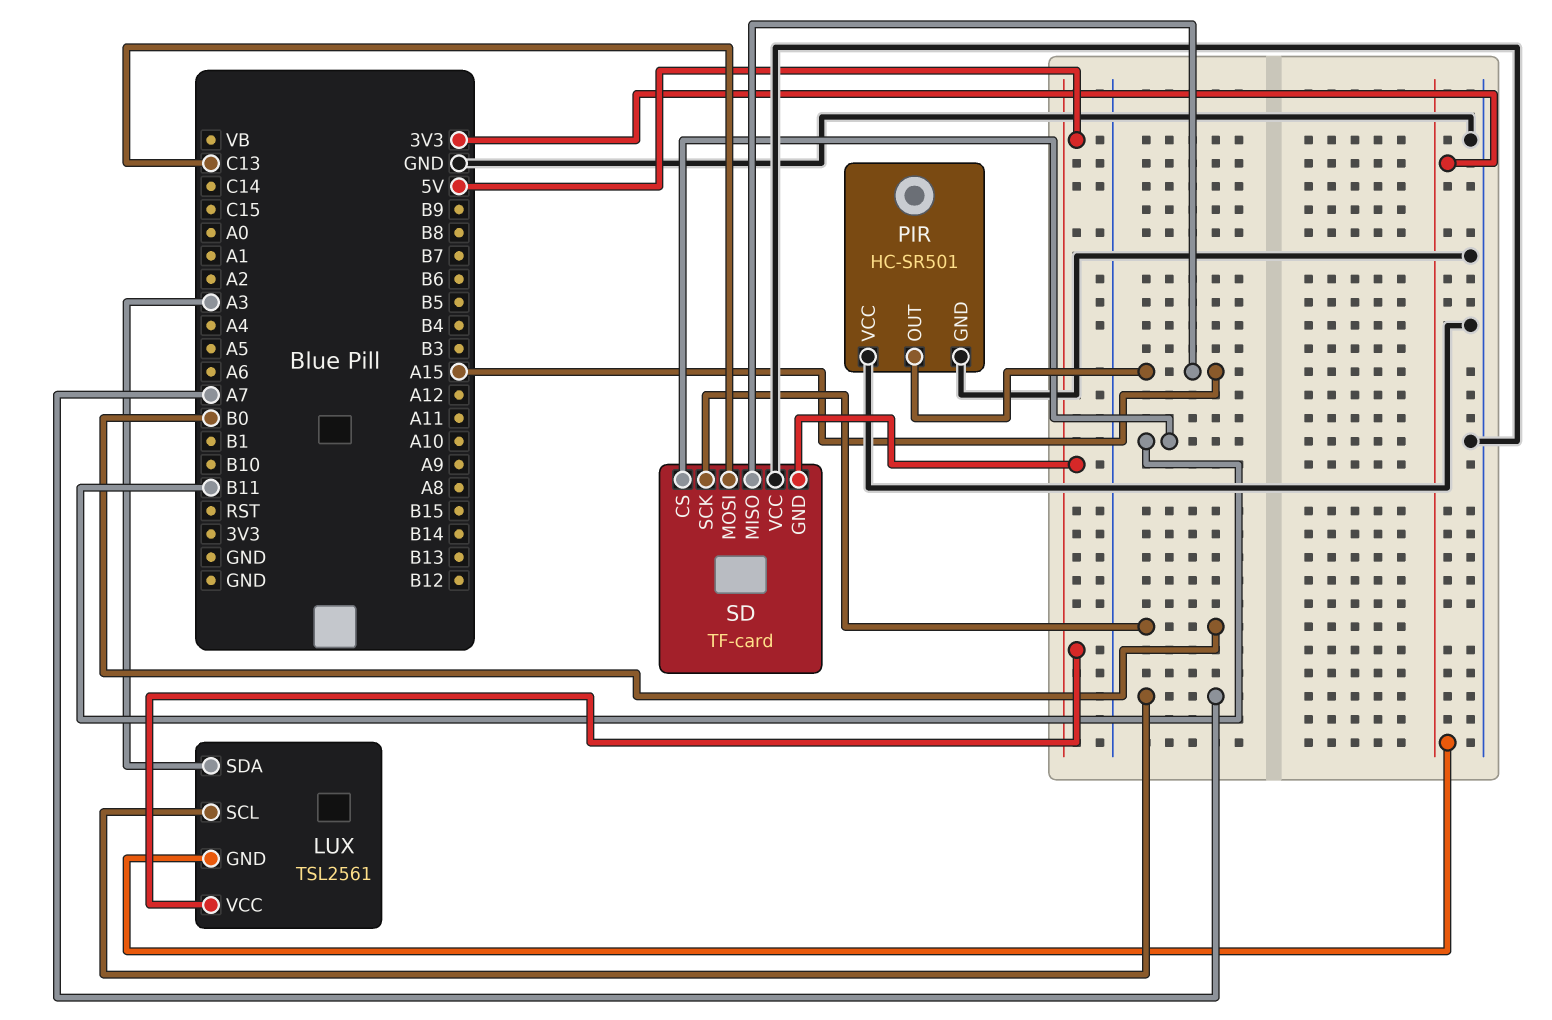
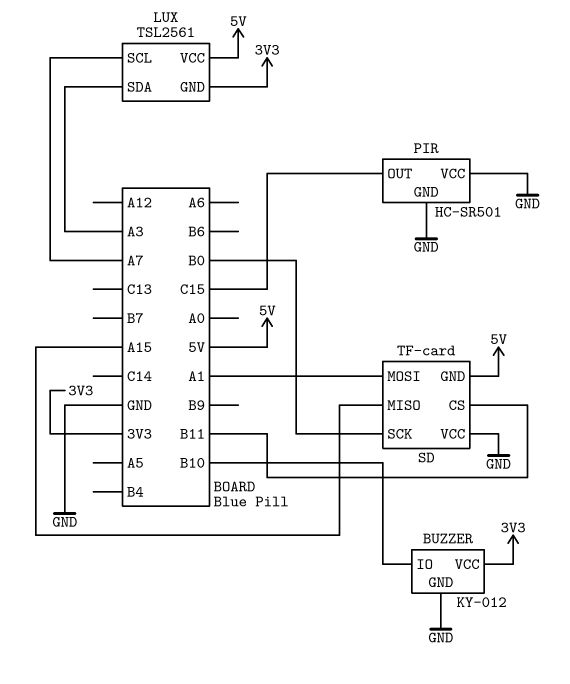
BUZZER: none -> KY-012
BUZZER pin GND: none -> GND
BUZZER pin IO: none -> B10
BUZZER pin VCC: none -> 3V3
PIR pin OUT: A15 -> C15
SD pin MOSI: C13 -> A1

